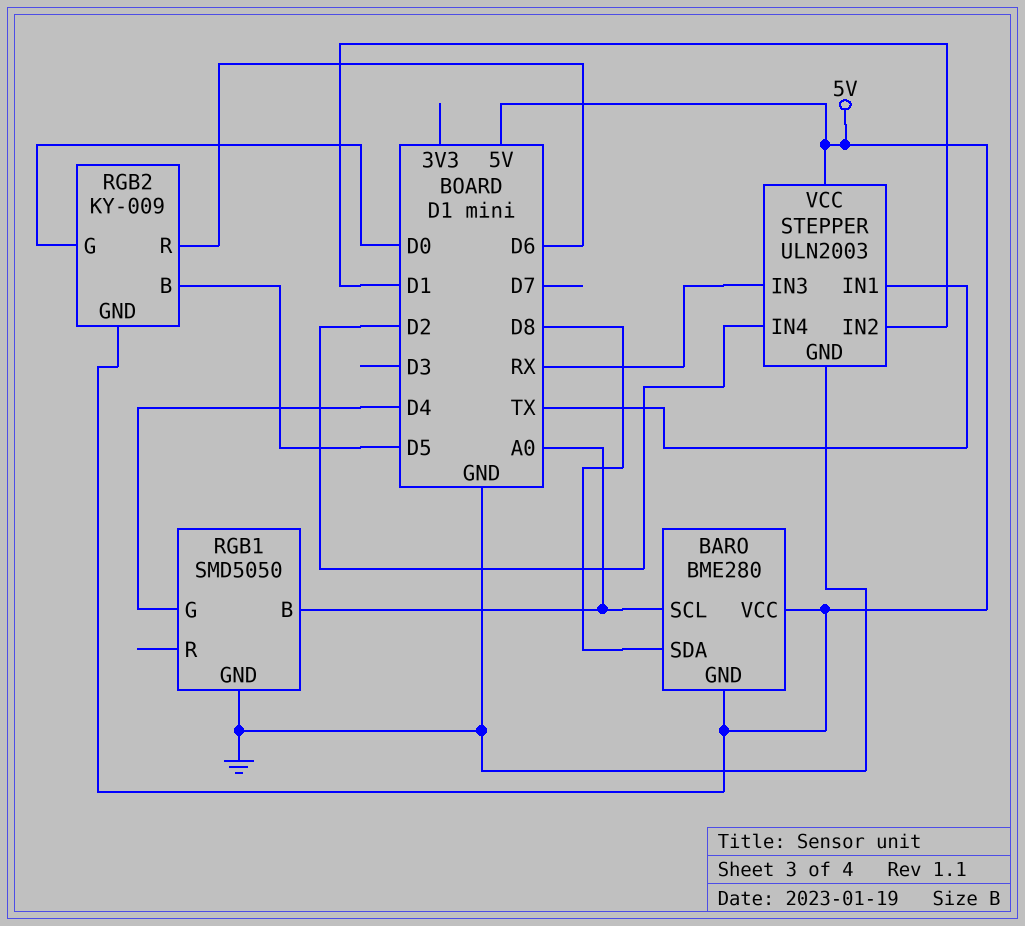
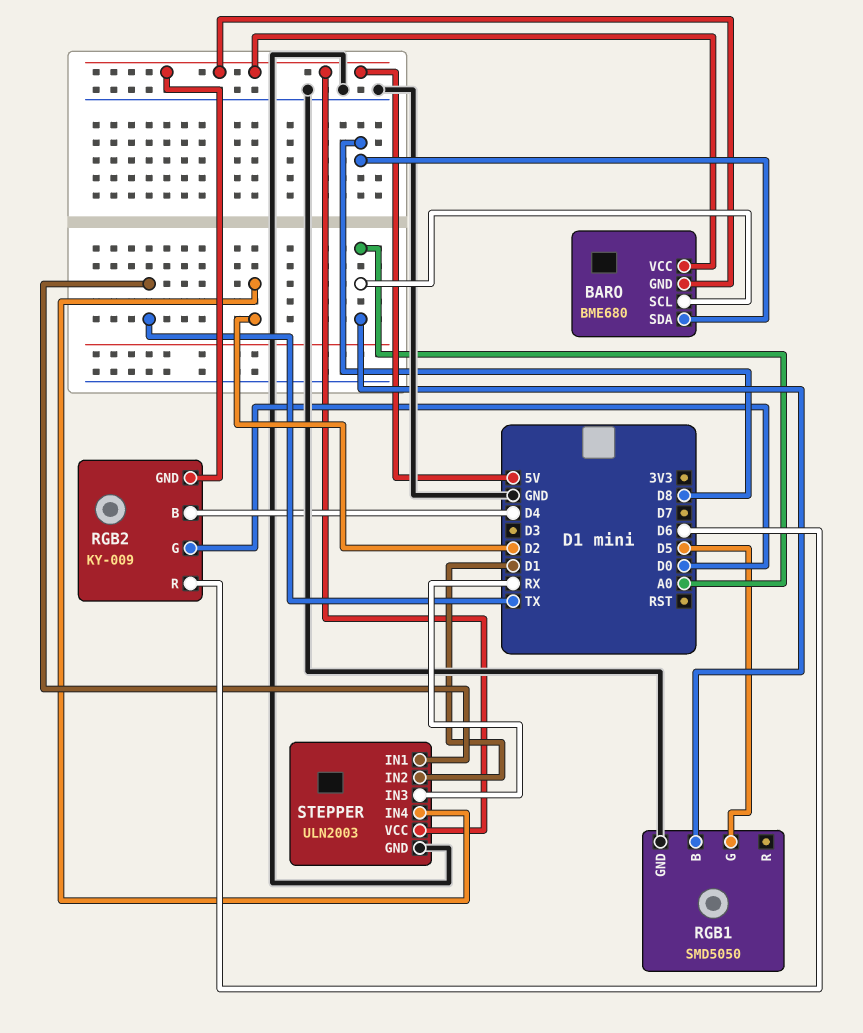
BARO: BME280 -> BME680
RGB1 pin G: D4 -> D5
RGB2 pin B: D5 -> D4

